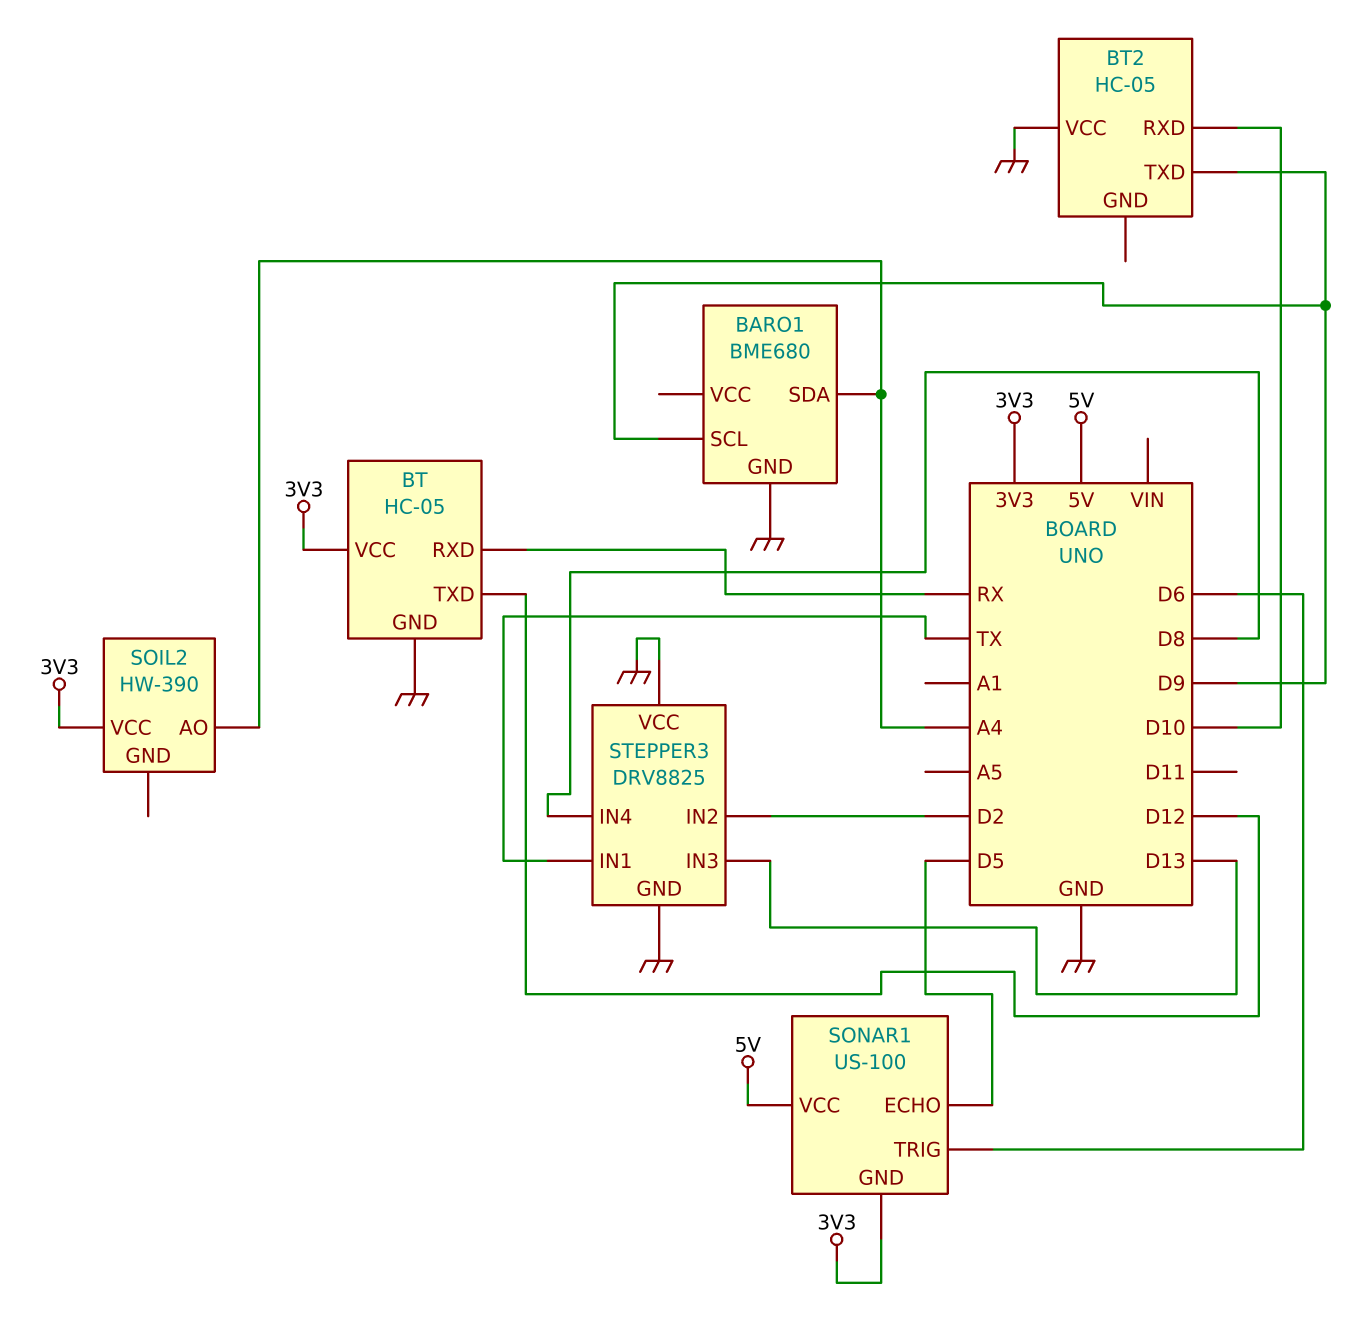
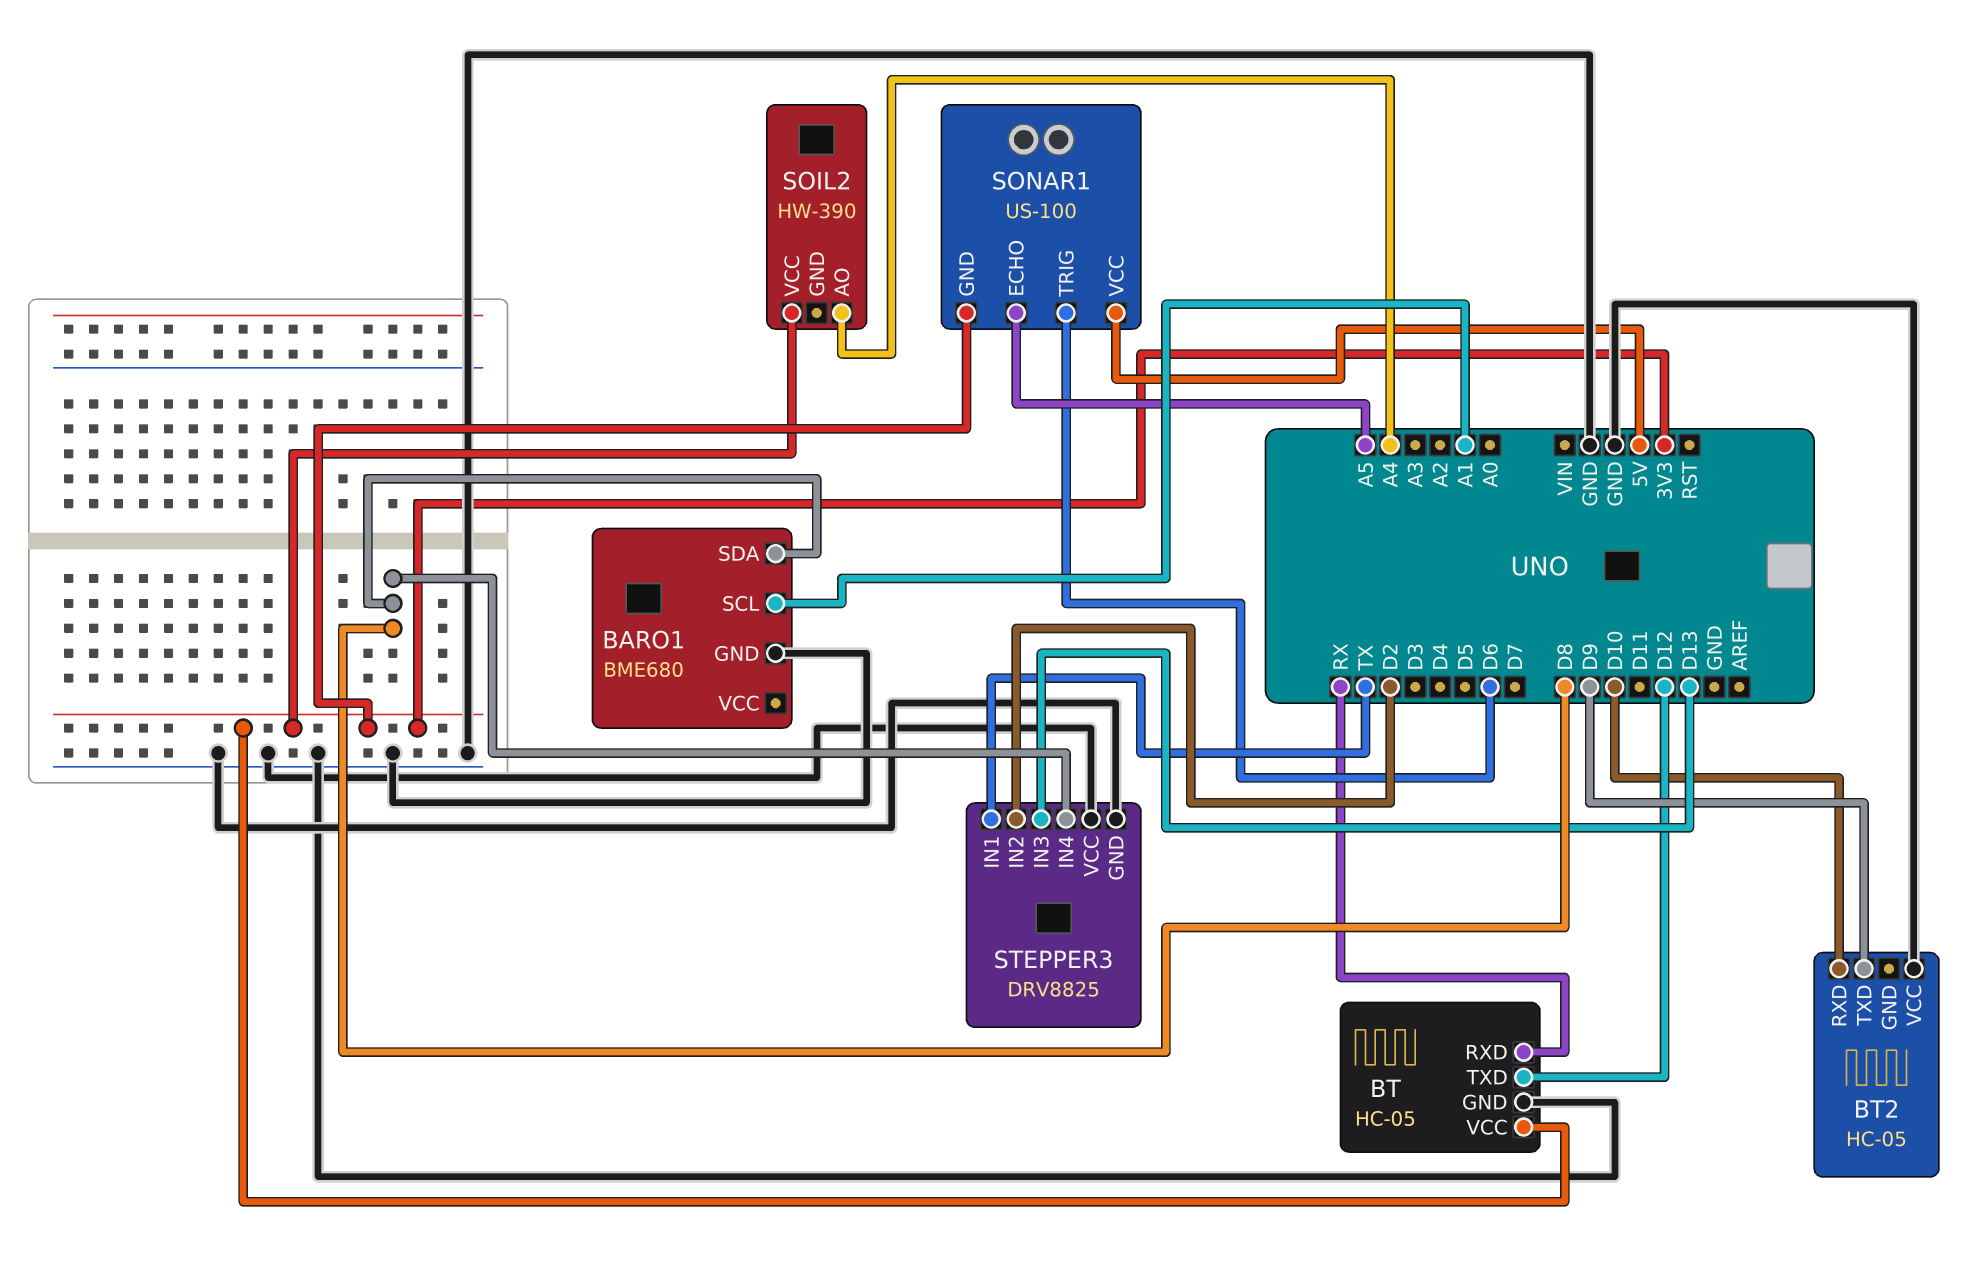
BARO1 pin SCL: D9 -> A1
BARO1 pin SDA: A4 -> D8
SONAR1 pin ECHO: D5 -> A5

